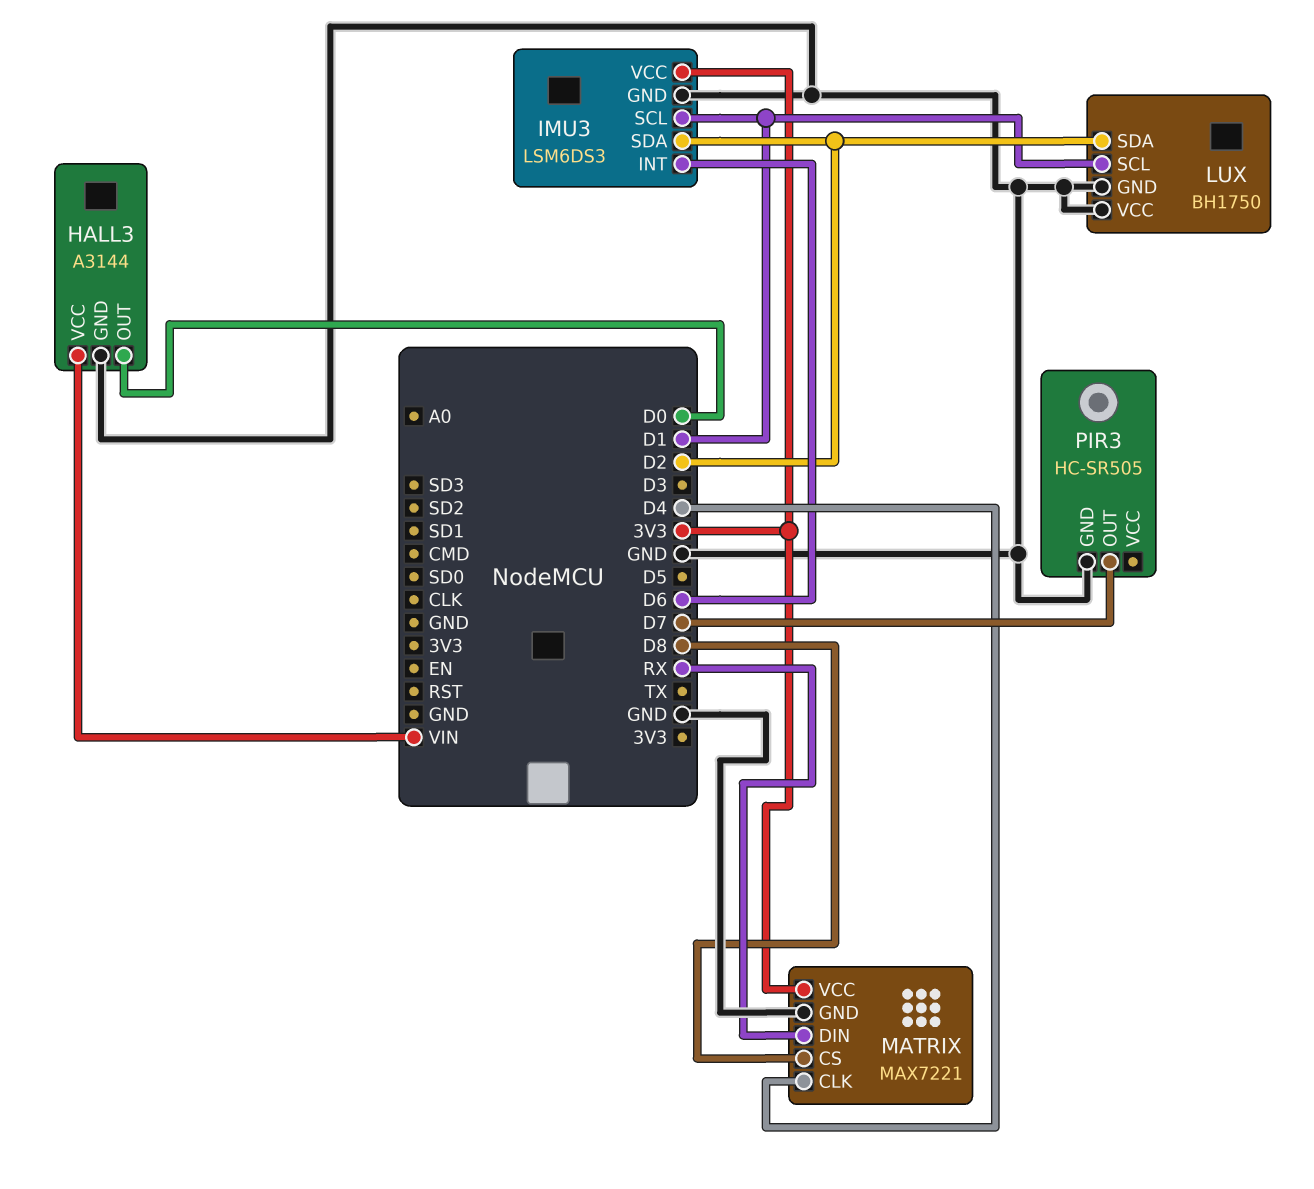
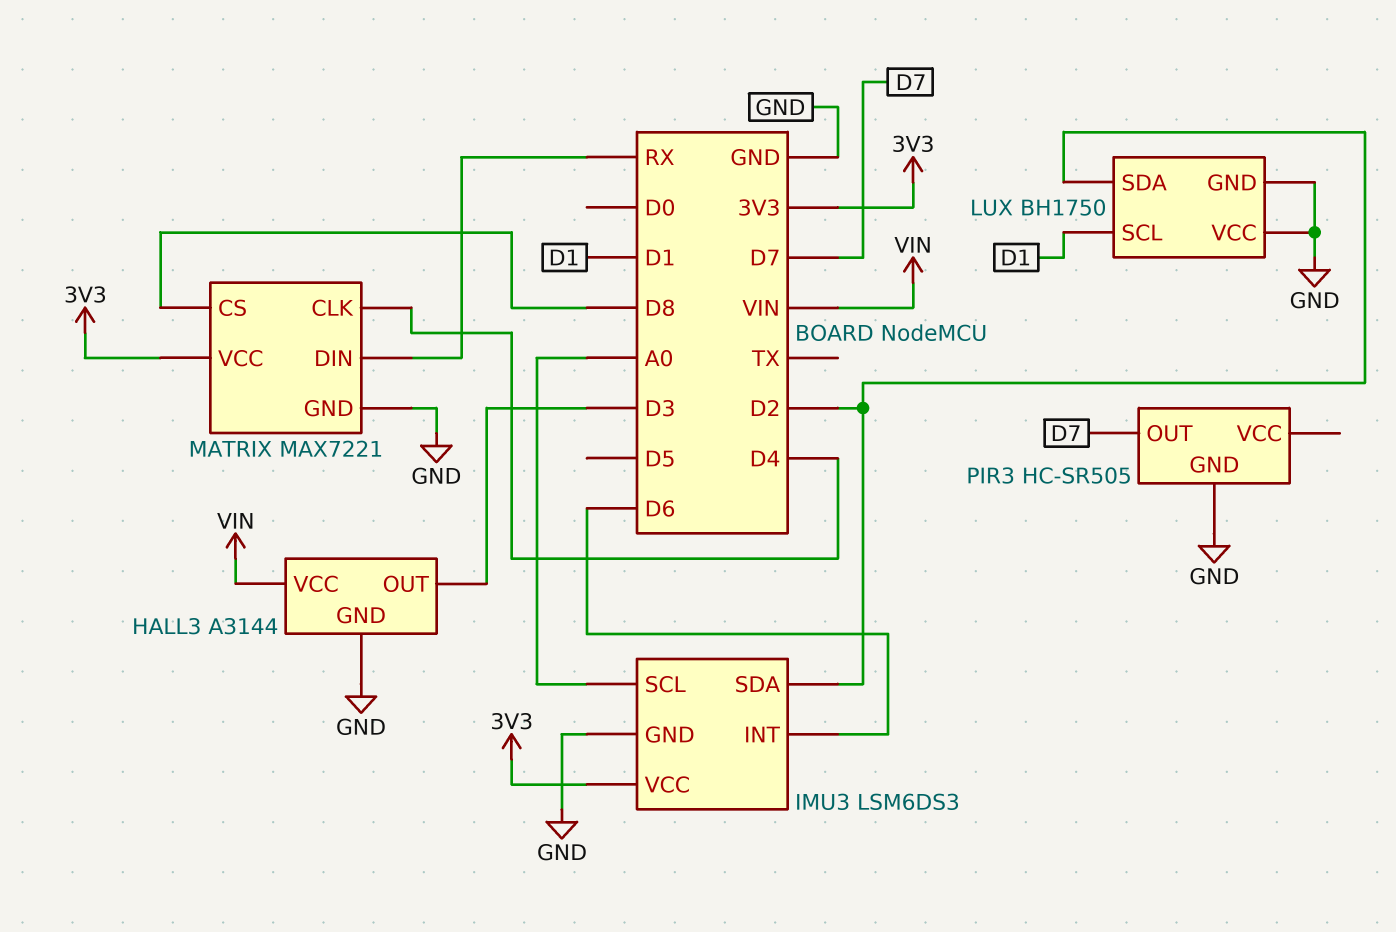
HALL3 pin OUT: D0 -> D3
IMU3 pin SCL: D1 -> A0

